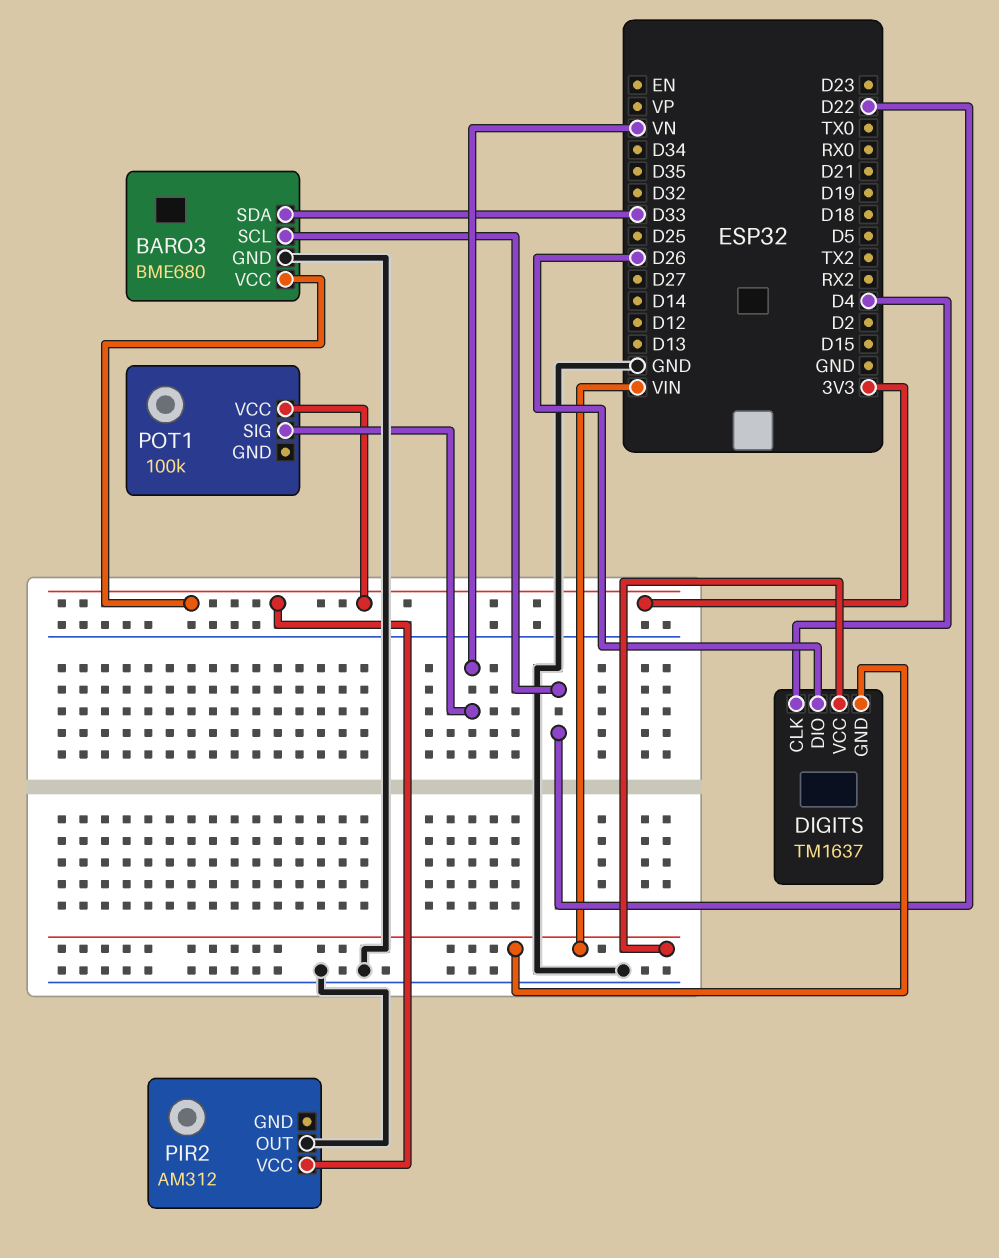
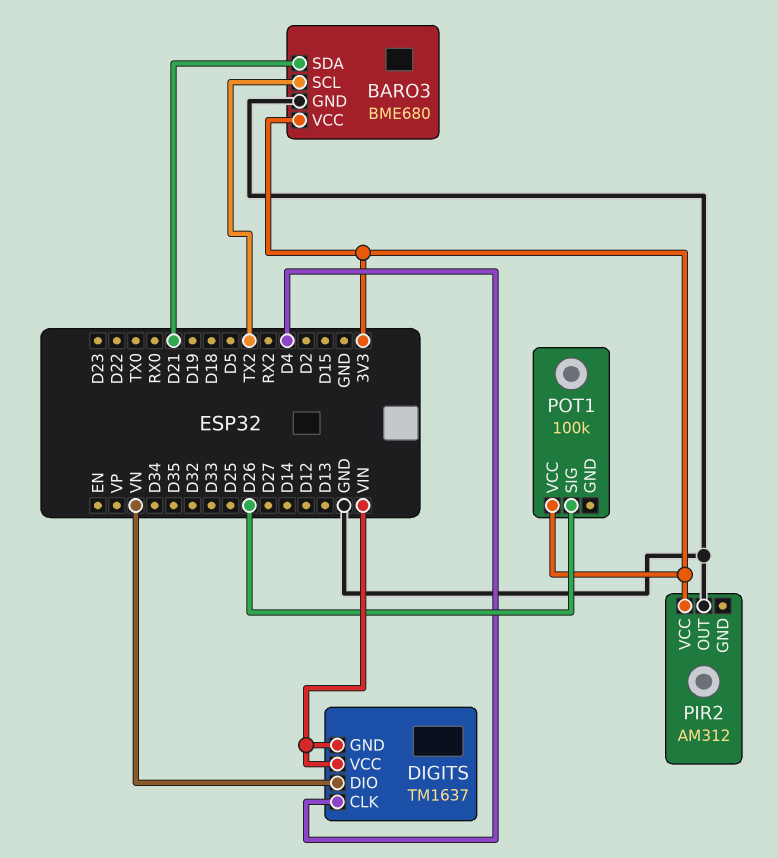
BARO3 pin SCL: D22 -> TX2
BARO3 pin SDA: D33 -> D21
DIGITS pin DIO: D26 -> VN
POT1 pin SIG: VN -> D26

